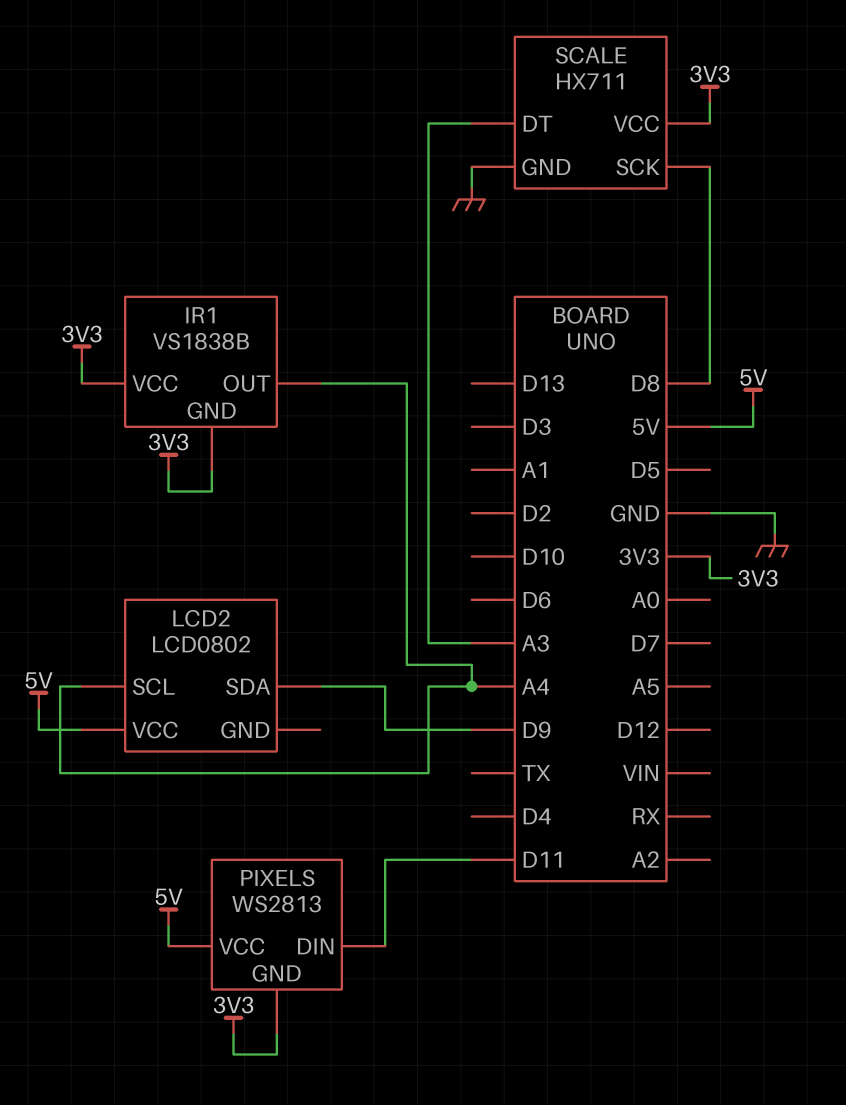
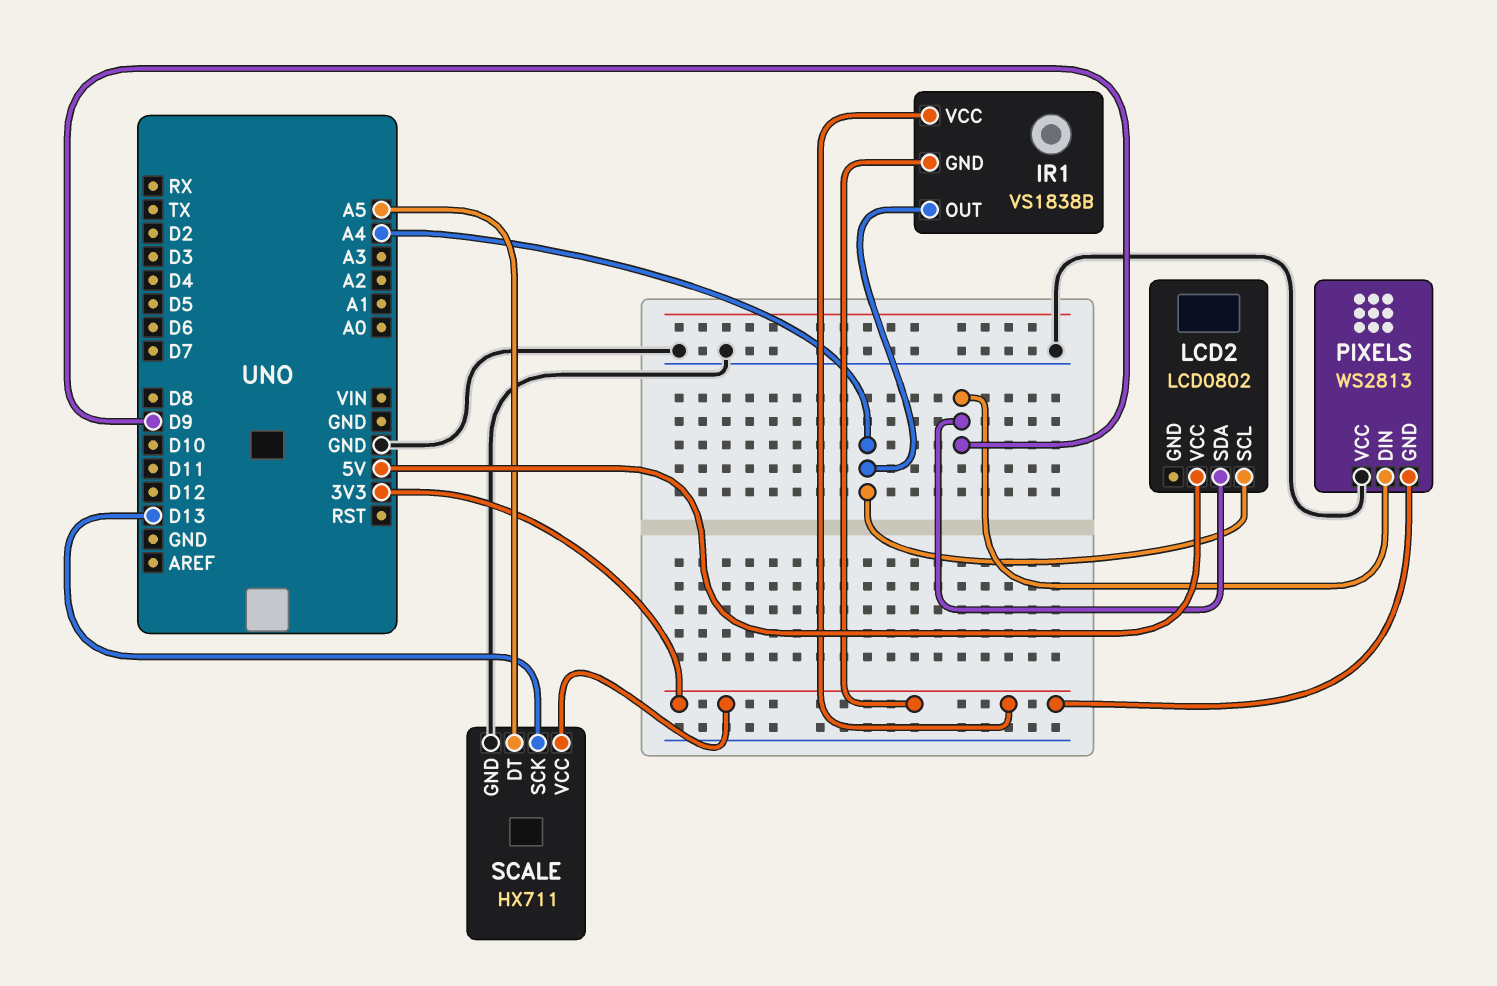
PIXELS pin DIN: D11 -> D9
PIXELS pin VCC: 5V -> GND
SCALE pin DT: A3 -> A5
SCALE pin SCK: D8 -> D13

